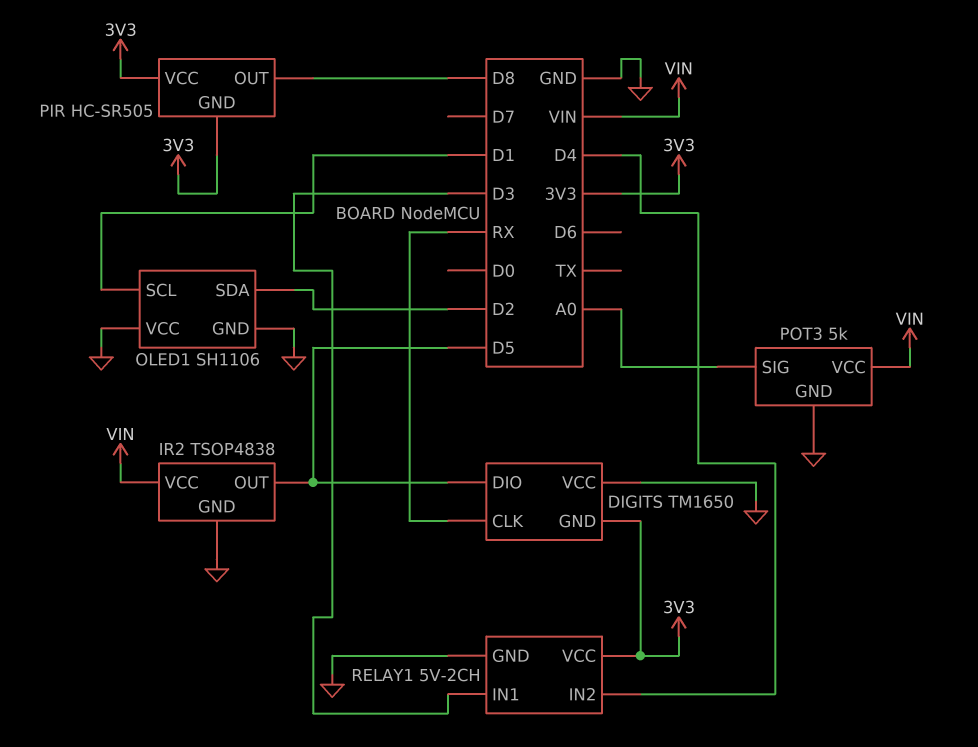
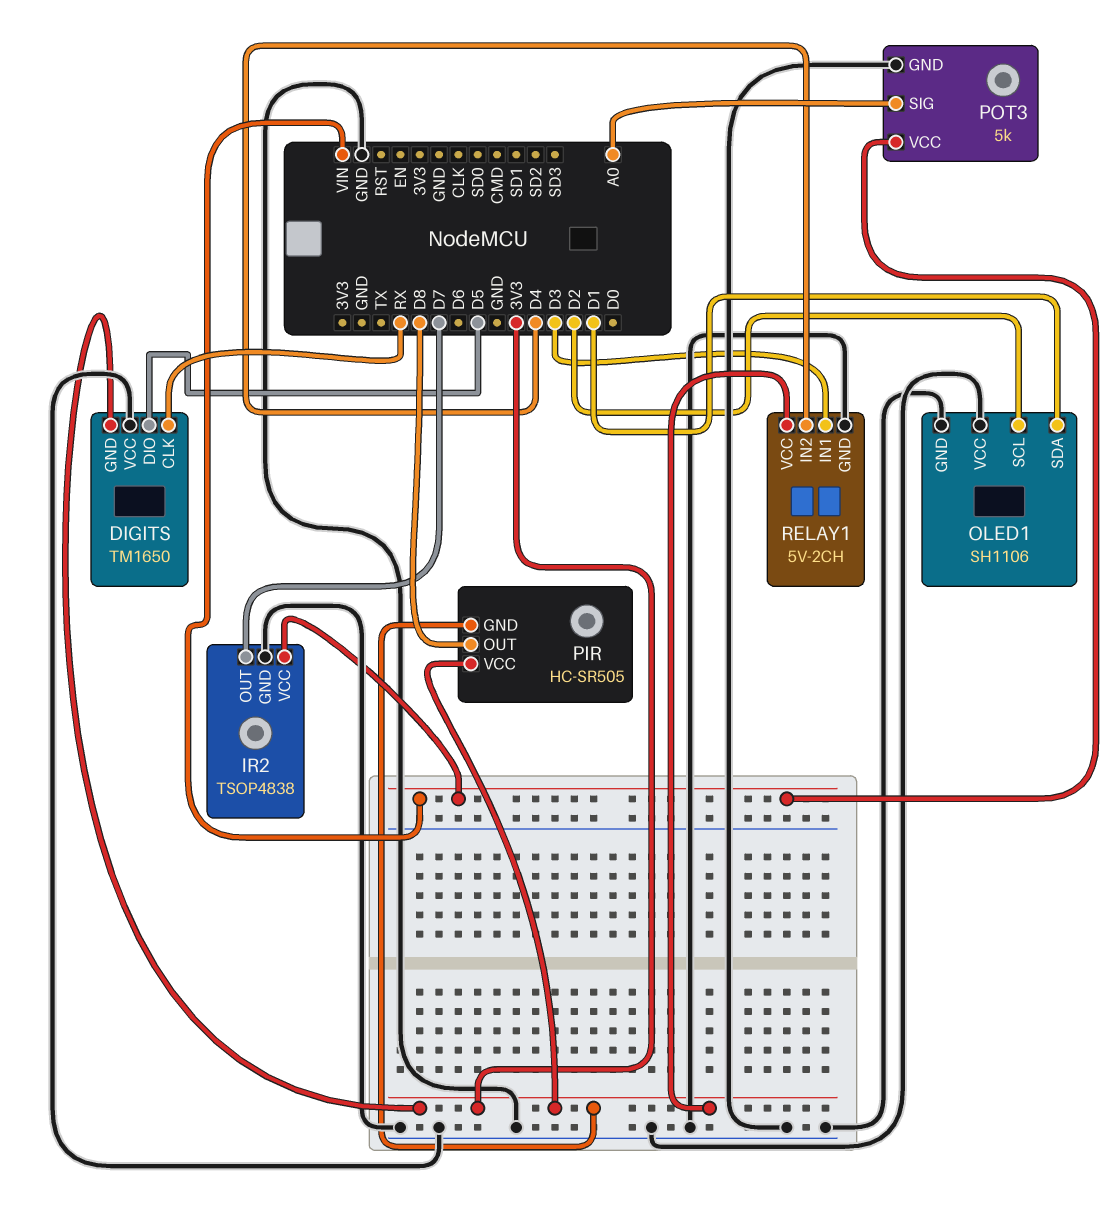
IR2 pin OUT: D5 -> D7
OLED1 pin SCL: D1 -> D2
OLED1 pin SDA: D2 -> D1

